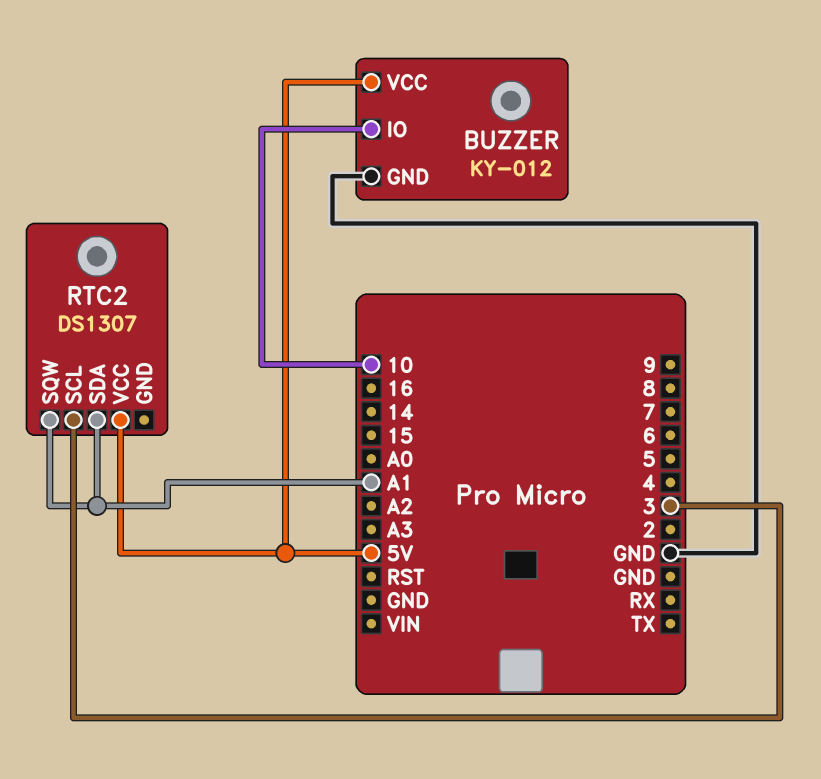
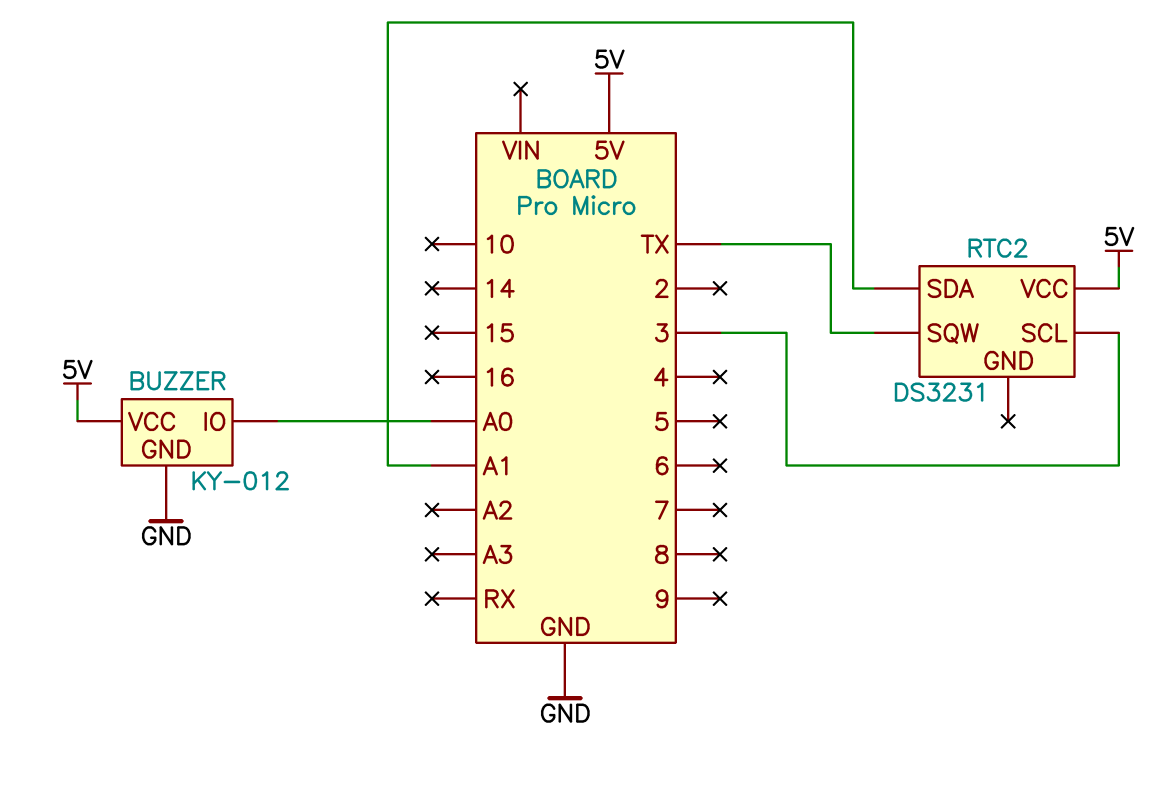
BUZZER pin IO: 10 -> A0
RTC2: DS1307 -> DS3231
RTC2 pin SQW: A1 -> TX

